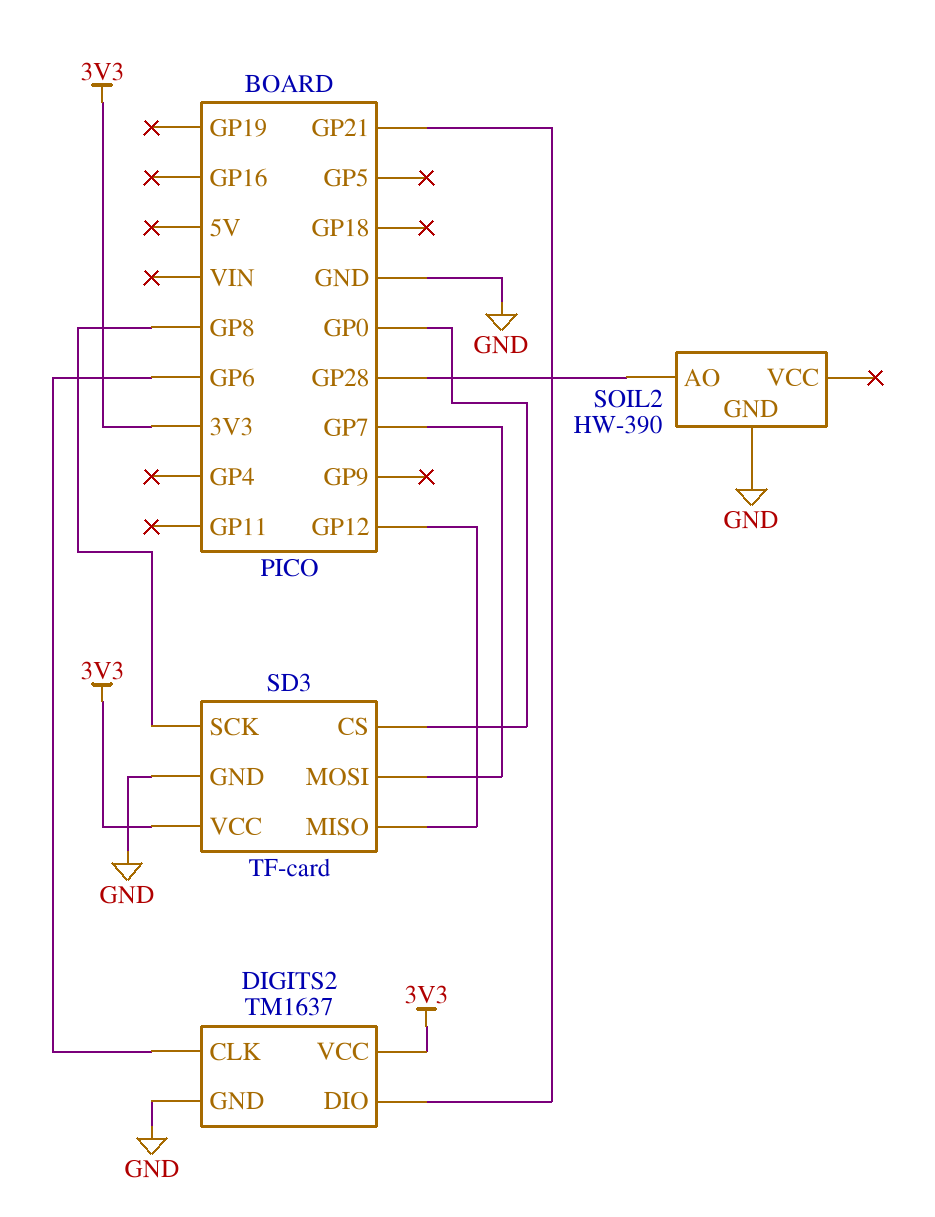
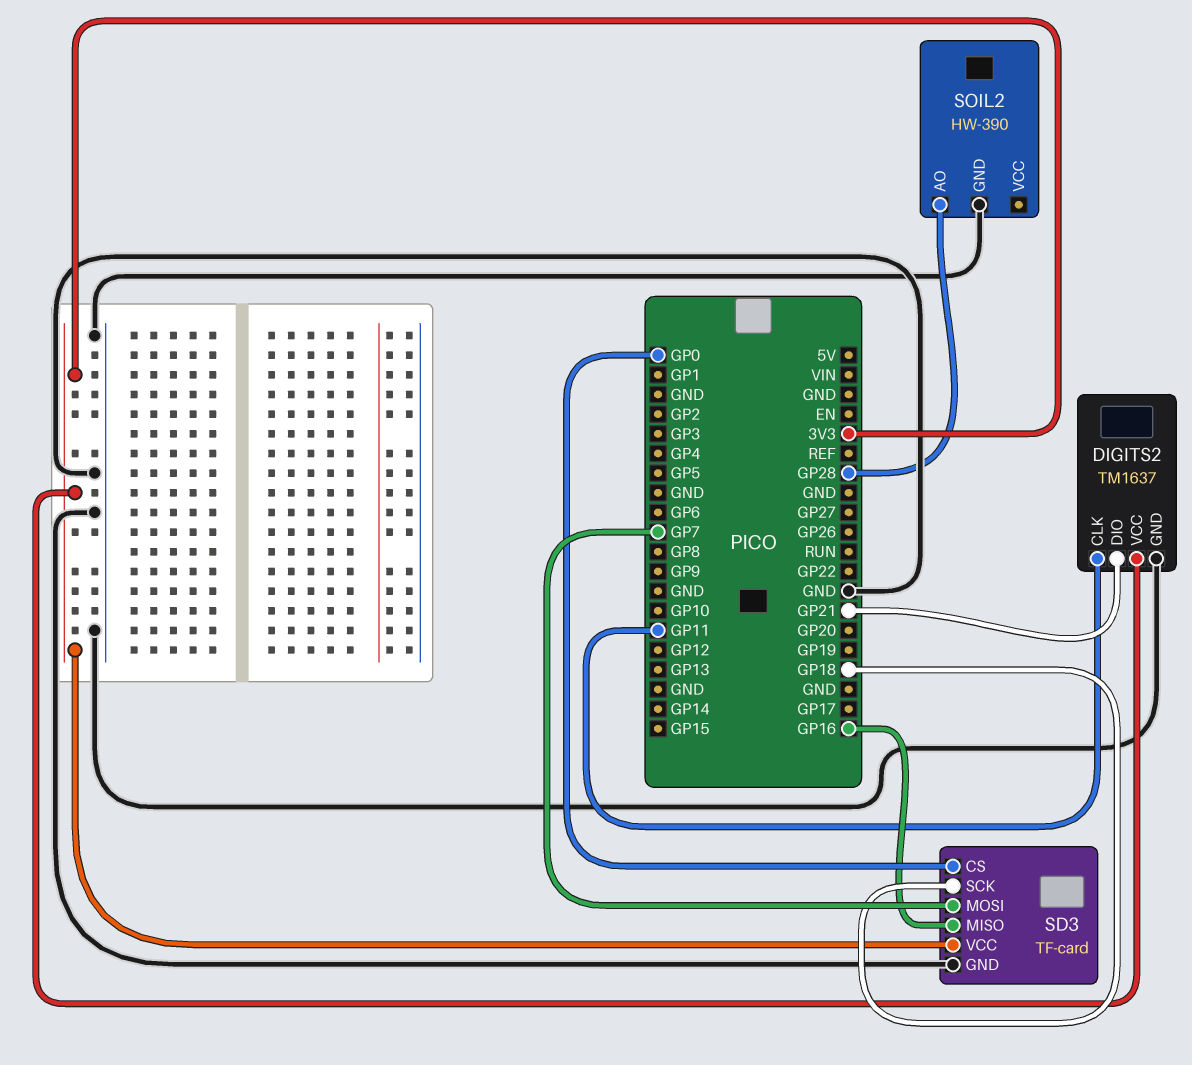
DIGITS2 pin CLK: GP6 -> GP11
SD3 pin MISO: GP12 -> GP16
SD3 pin SCK: GP8 -> GP18

